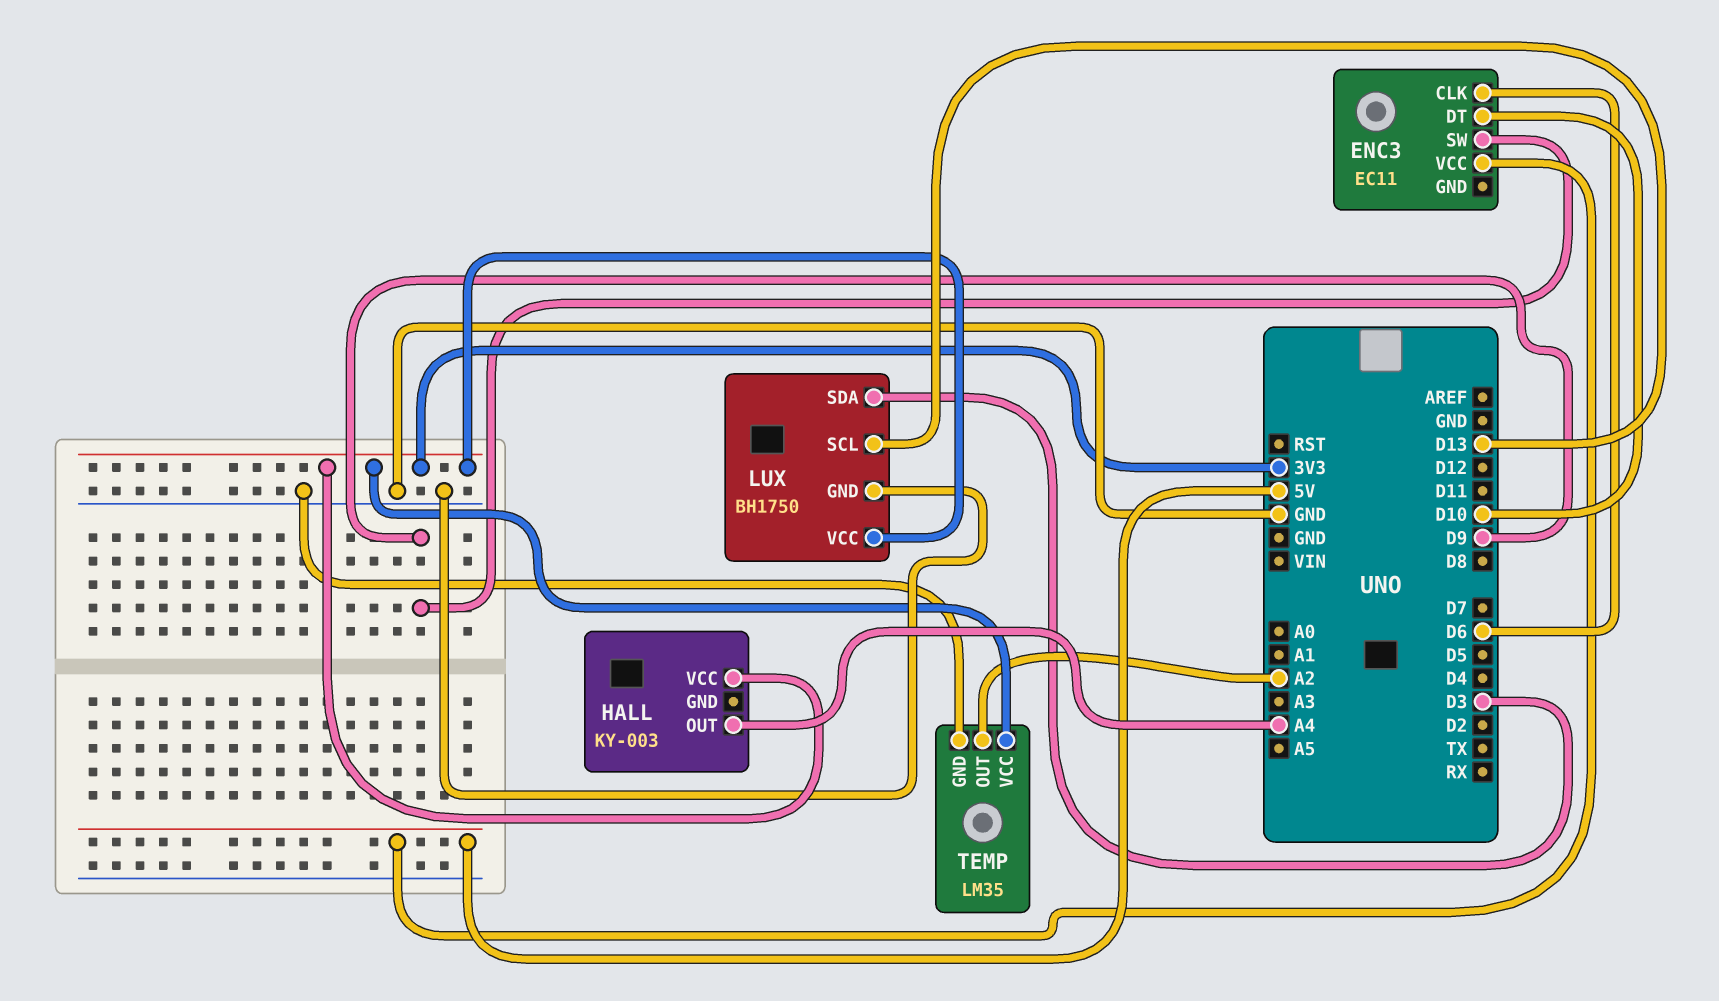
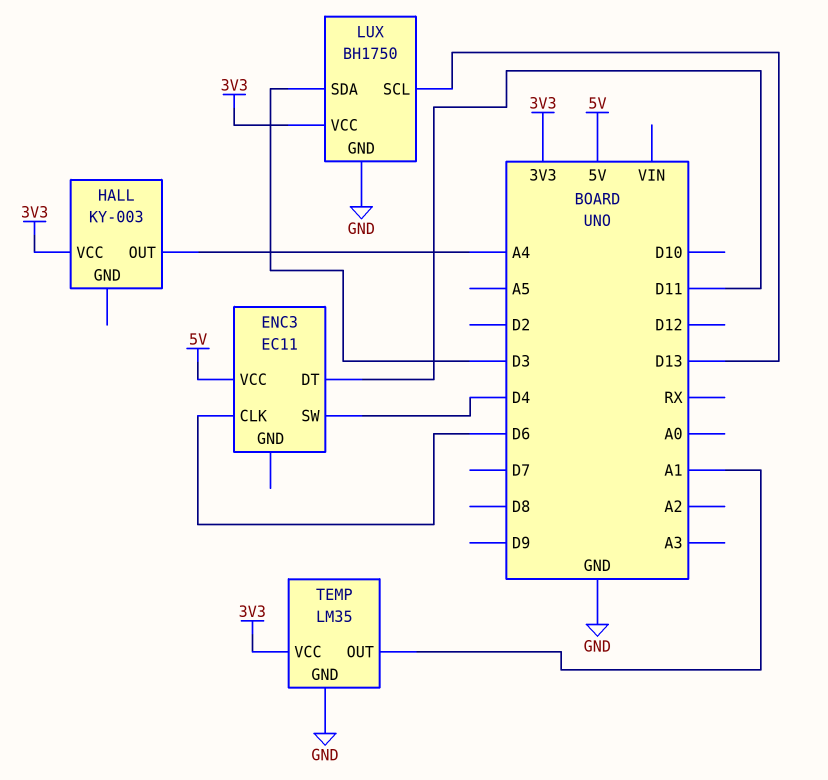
ENC3 pin DT: D10 -> D11
ENC3 pin SW: D9 -> D4
TEMP pin OUT: A2 -> A1

